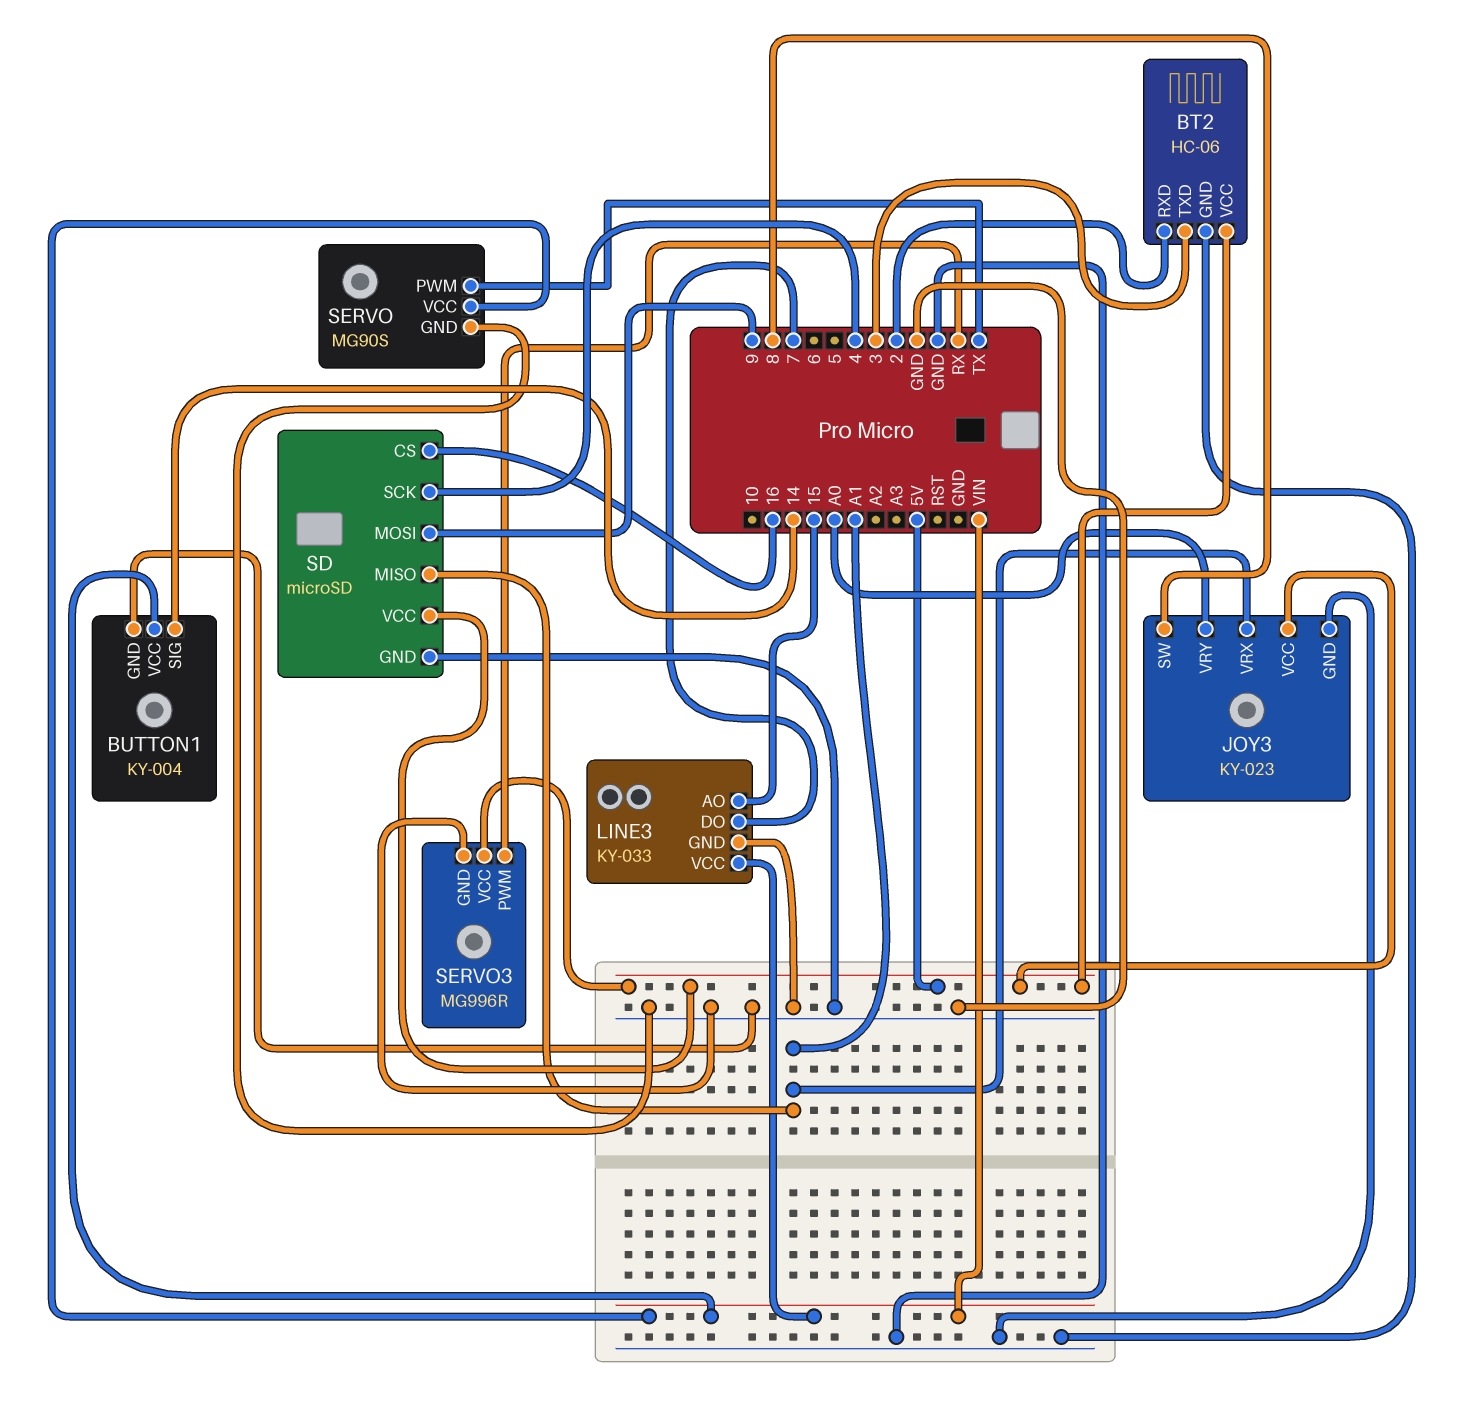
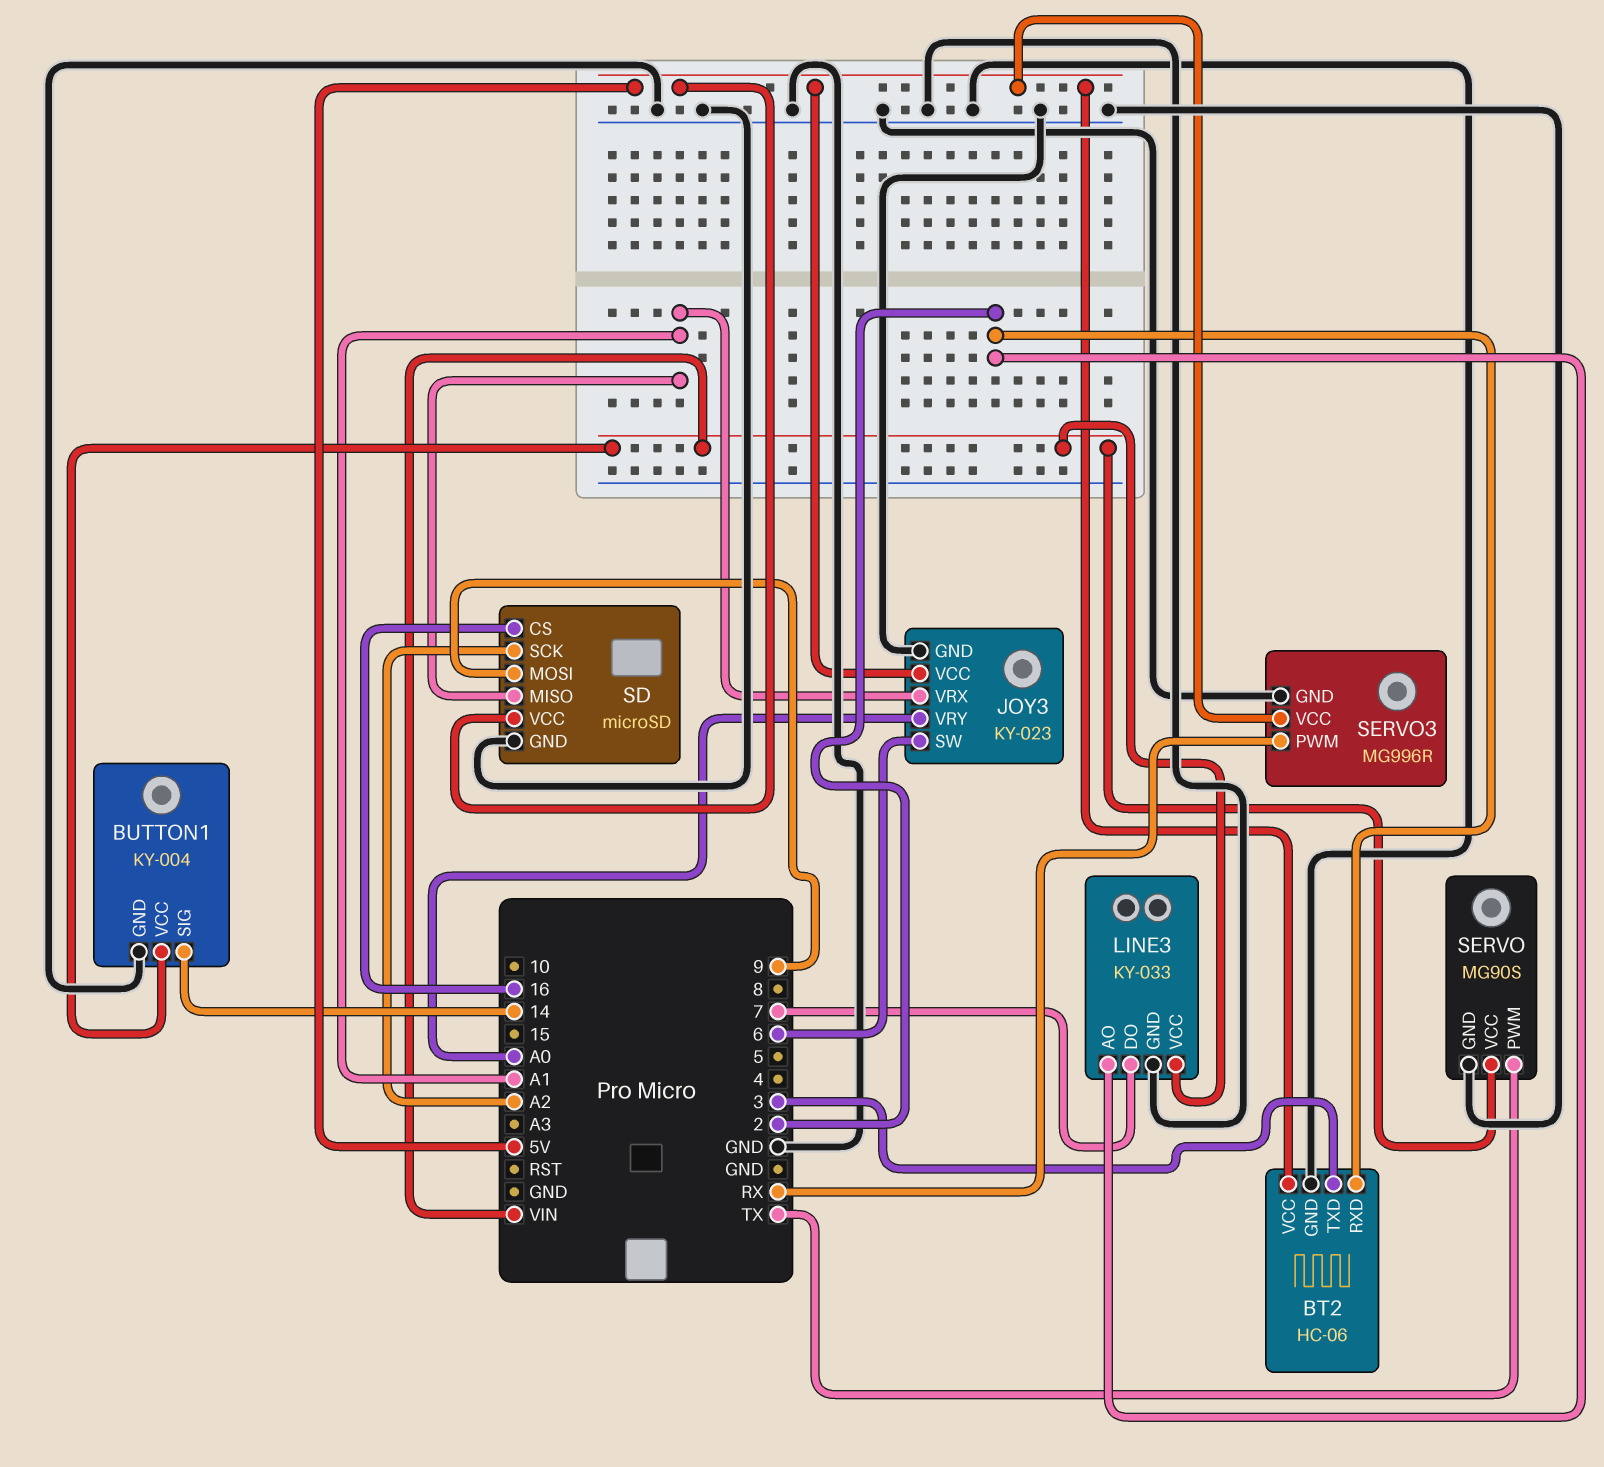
JOY3 pin SW: 8 -> 6
LINE3 pin AO: 15 -> 2
SD pin SCK: 4 -> A2

